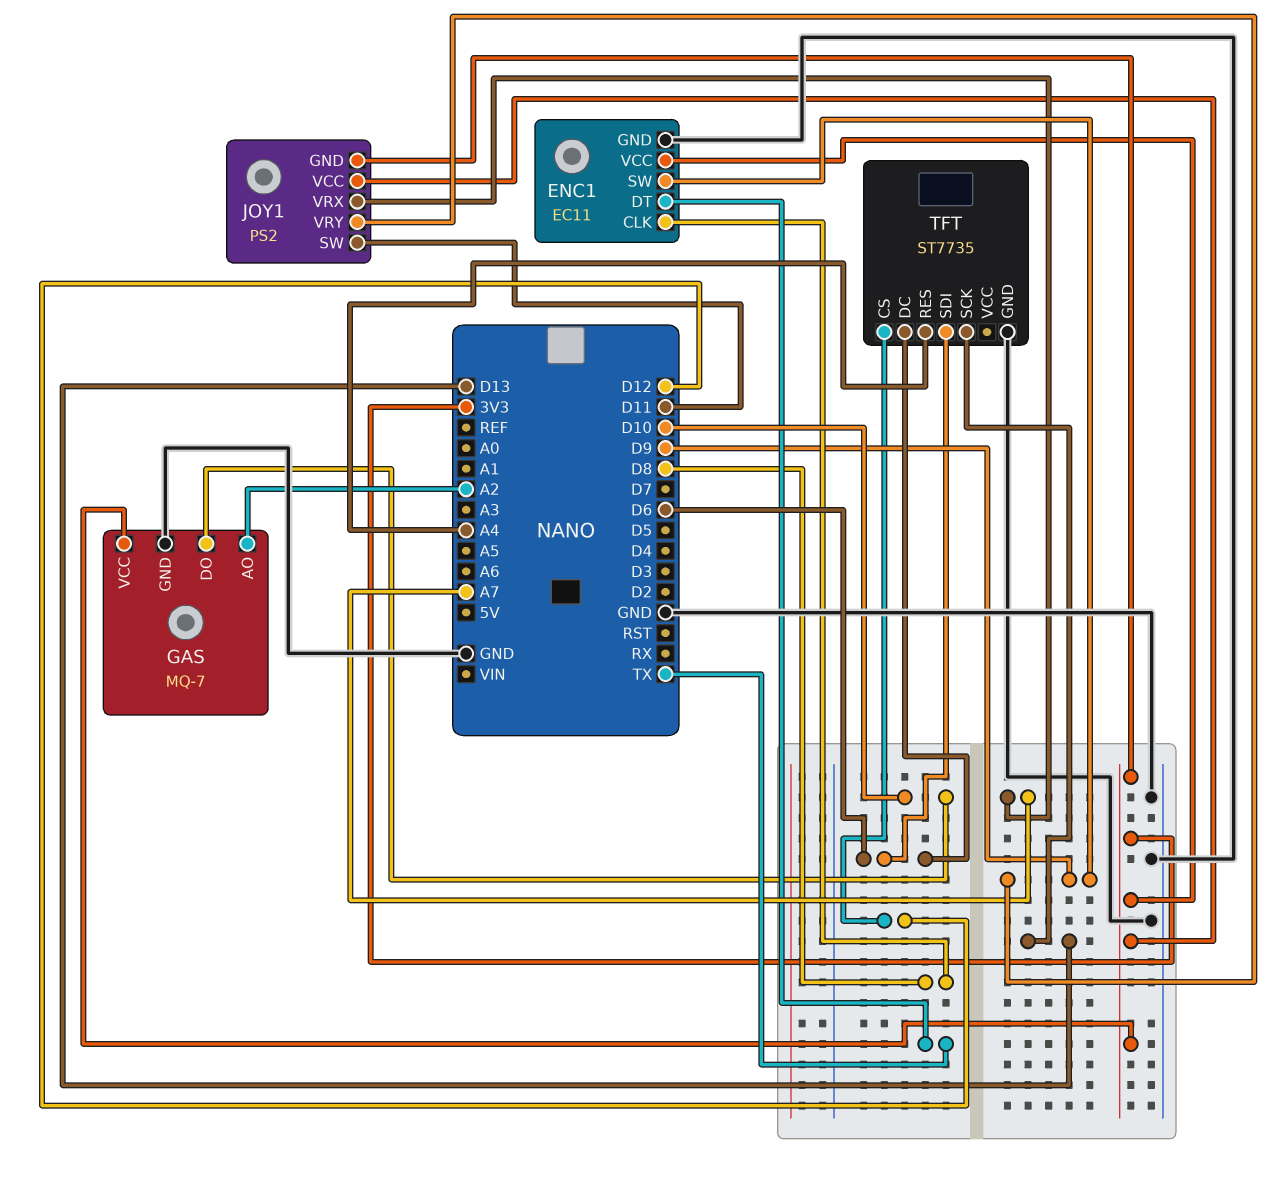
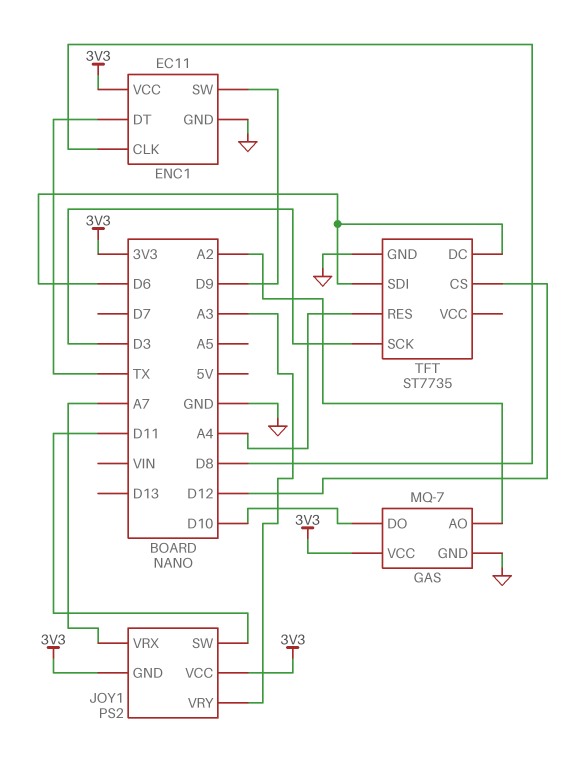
JOY1 pin VRY: D9 -> A3
TFT pin SCK: D13 -> D3

